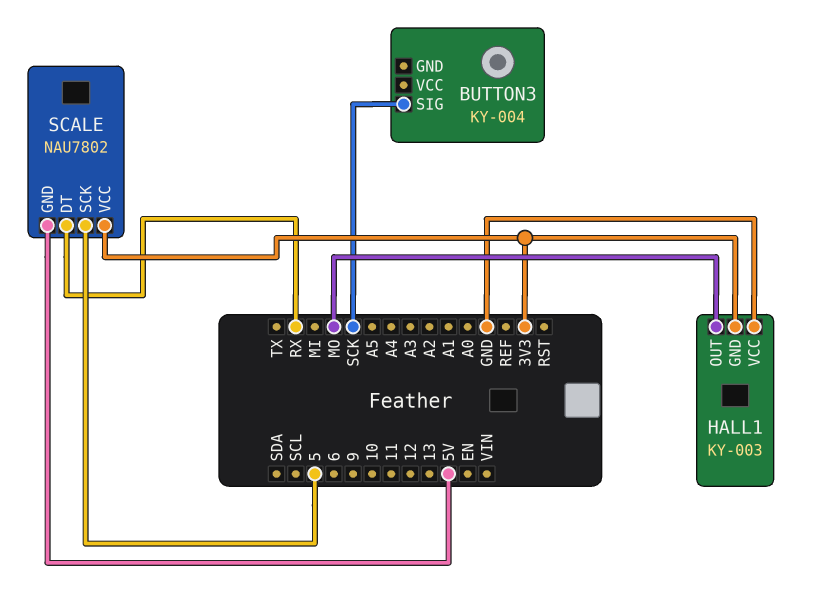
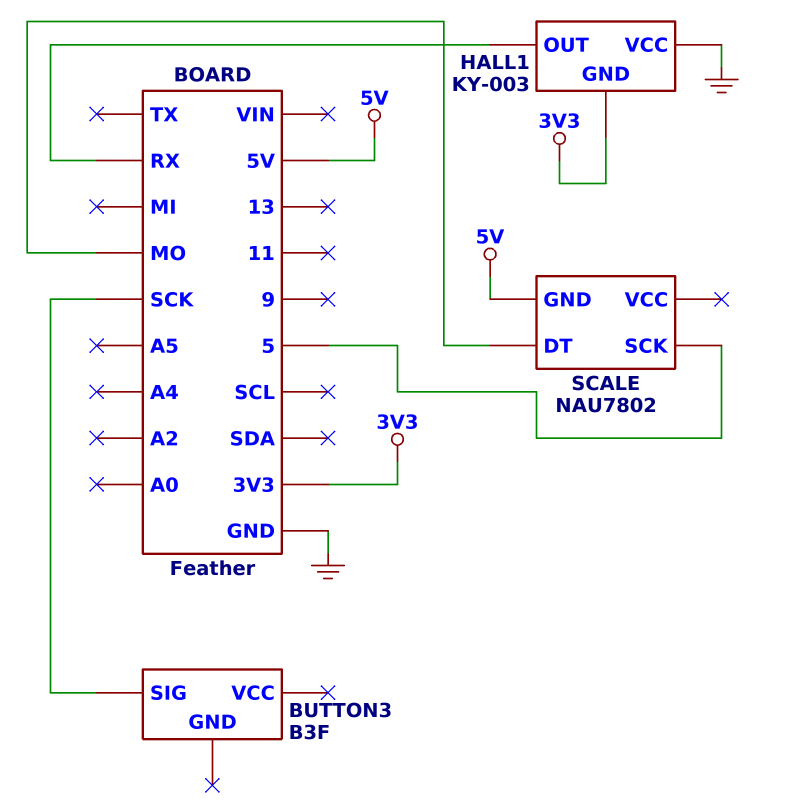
BUTTON3: KY-004 -> B3F
HALL1 pin OUT: MO -> RX
SCALE pin DT: RX -> MO
SCALE pin VCC: 3V3 -> none

